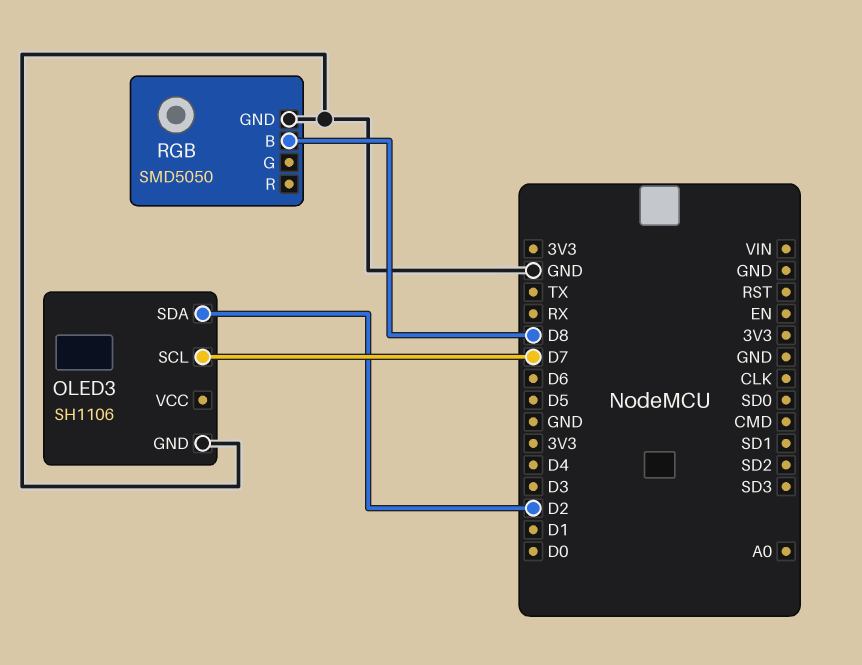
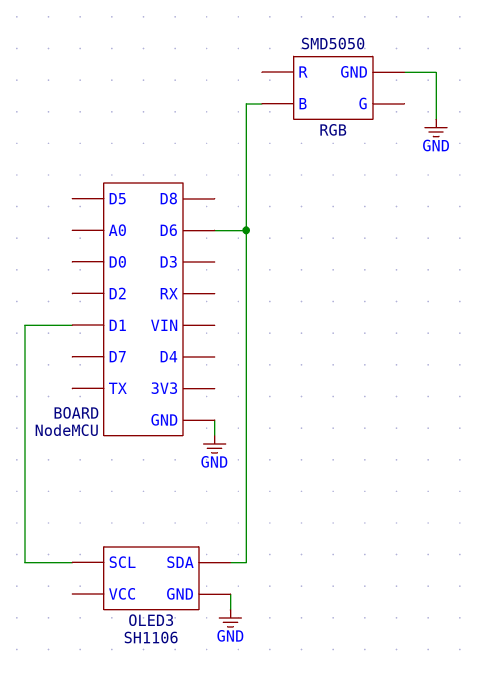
OLED3 pin SCL: D7 -> D1
OLED3 pin SDA: D2 -> D6
RGB pin B: D8 -> D6

